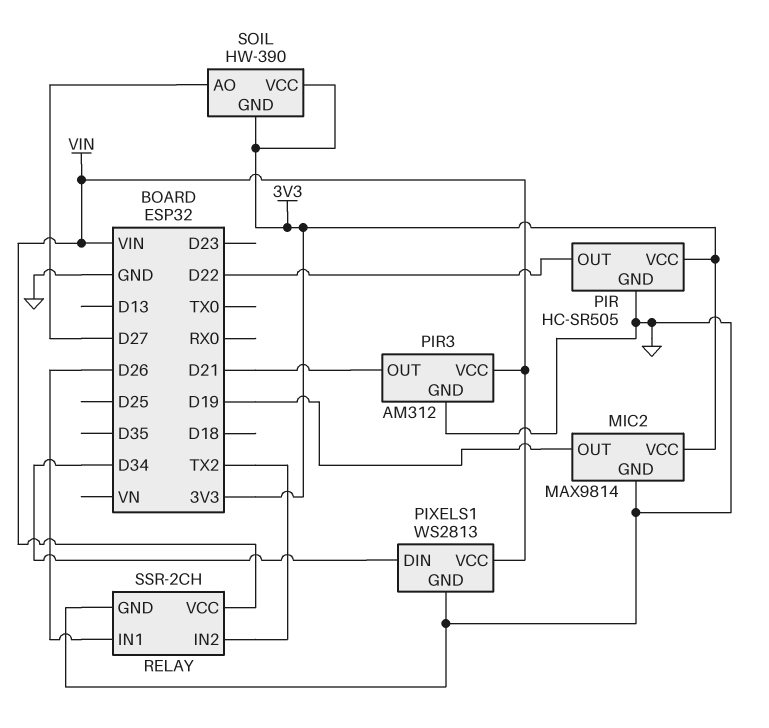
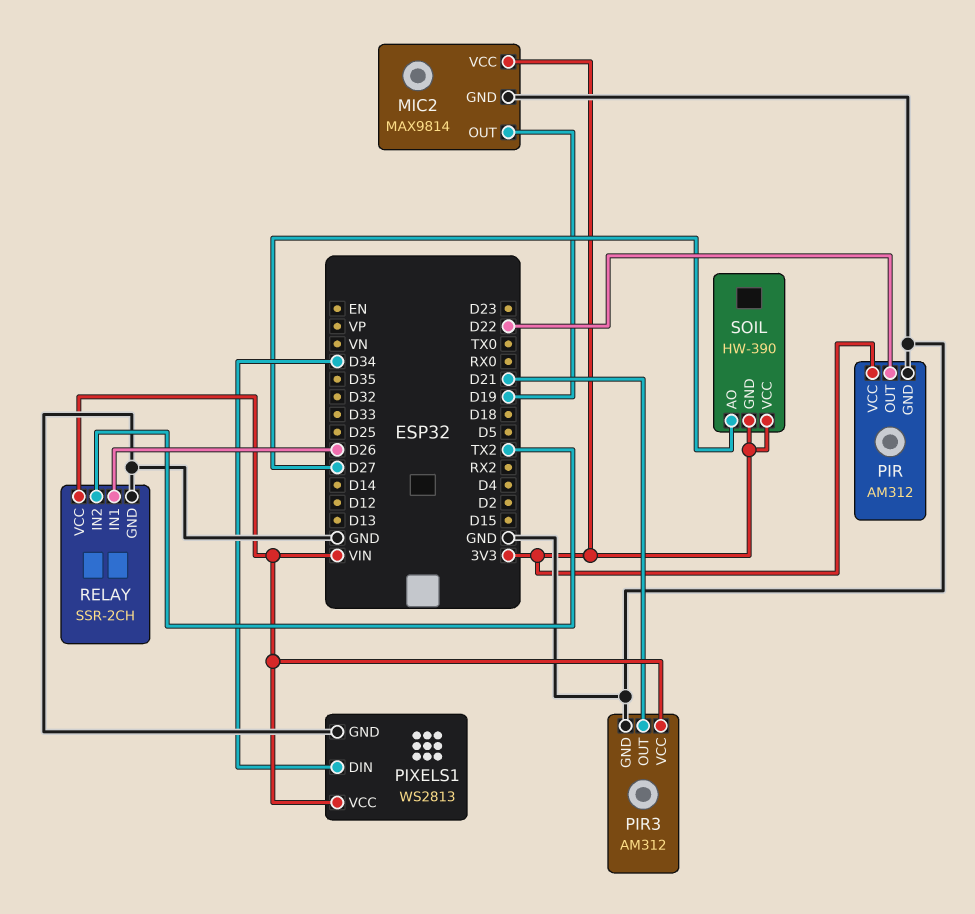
PIR: HC-SR505 -> AM312

